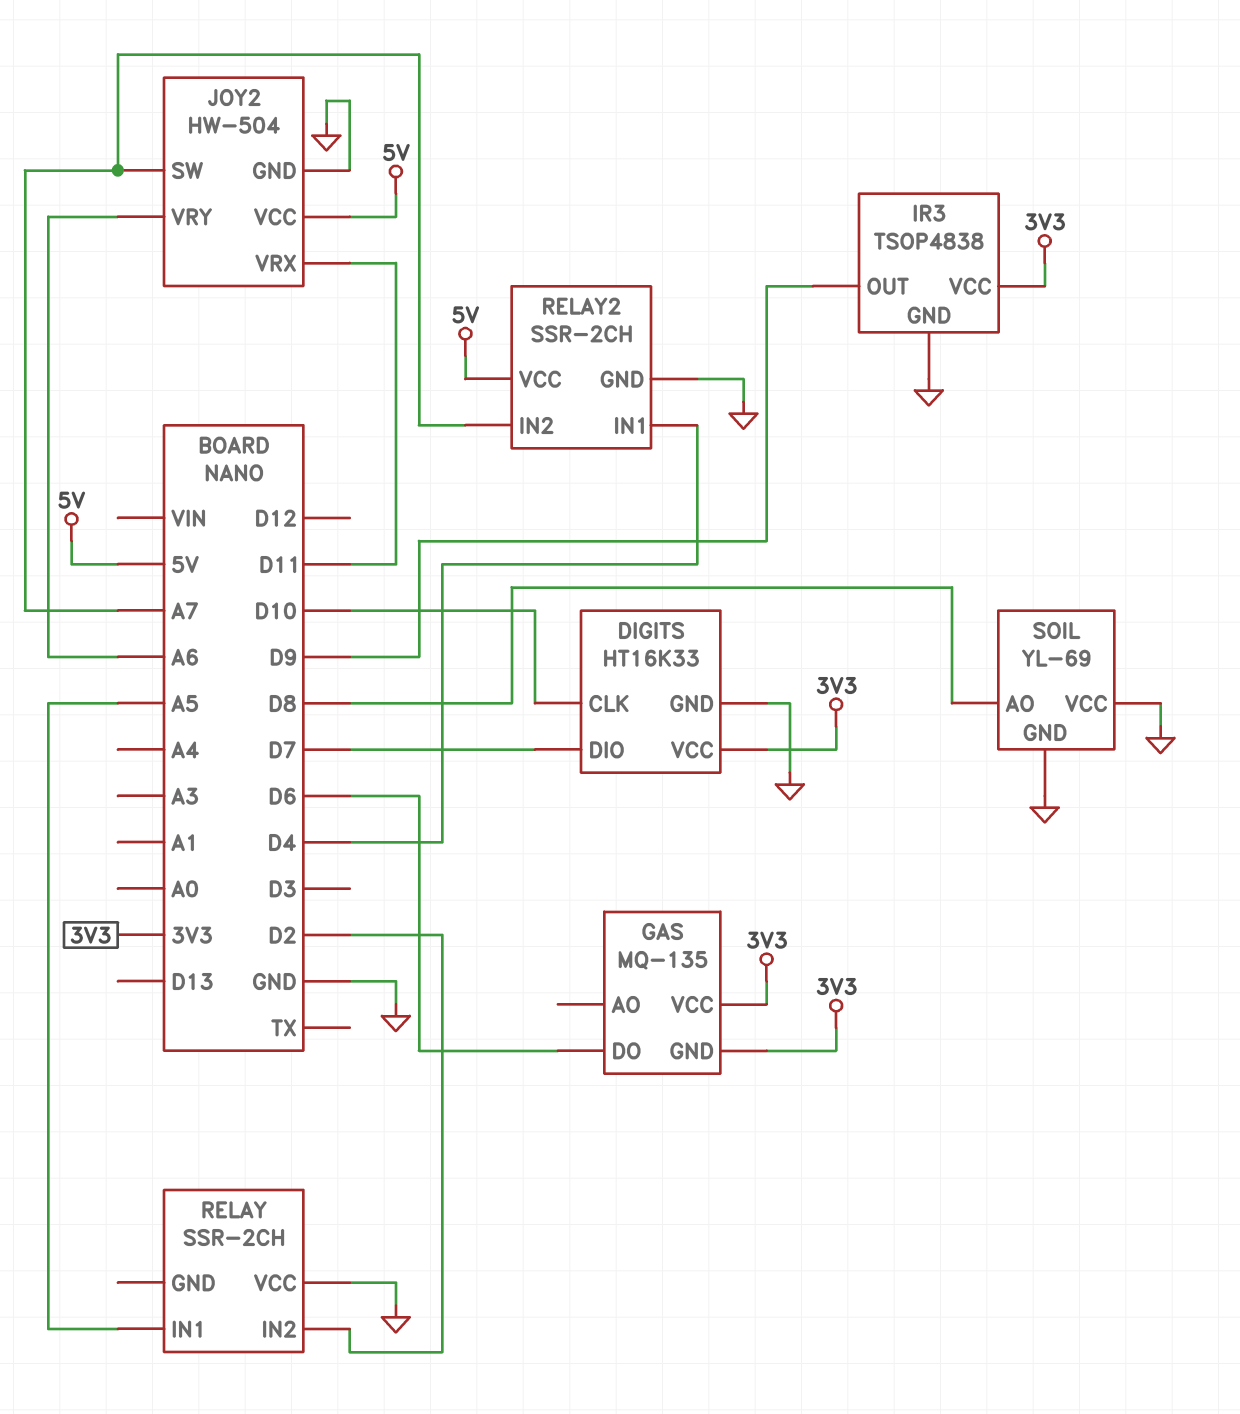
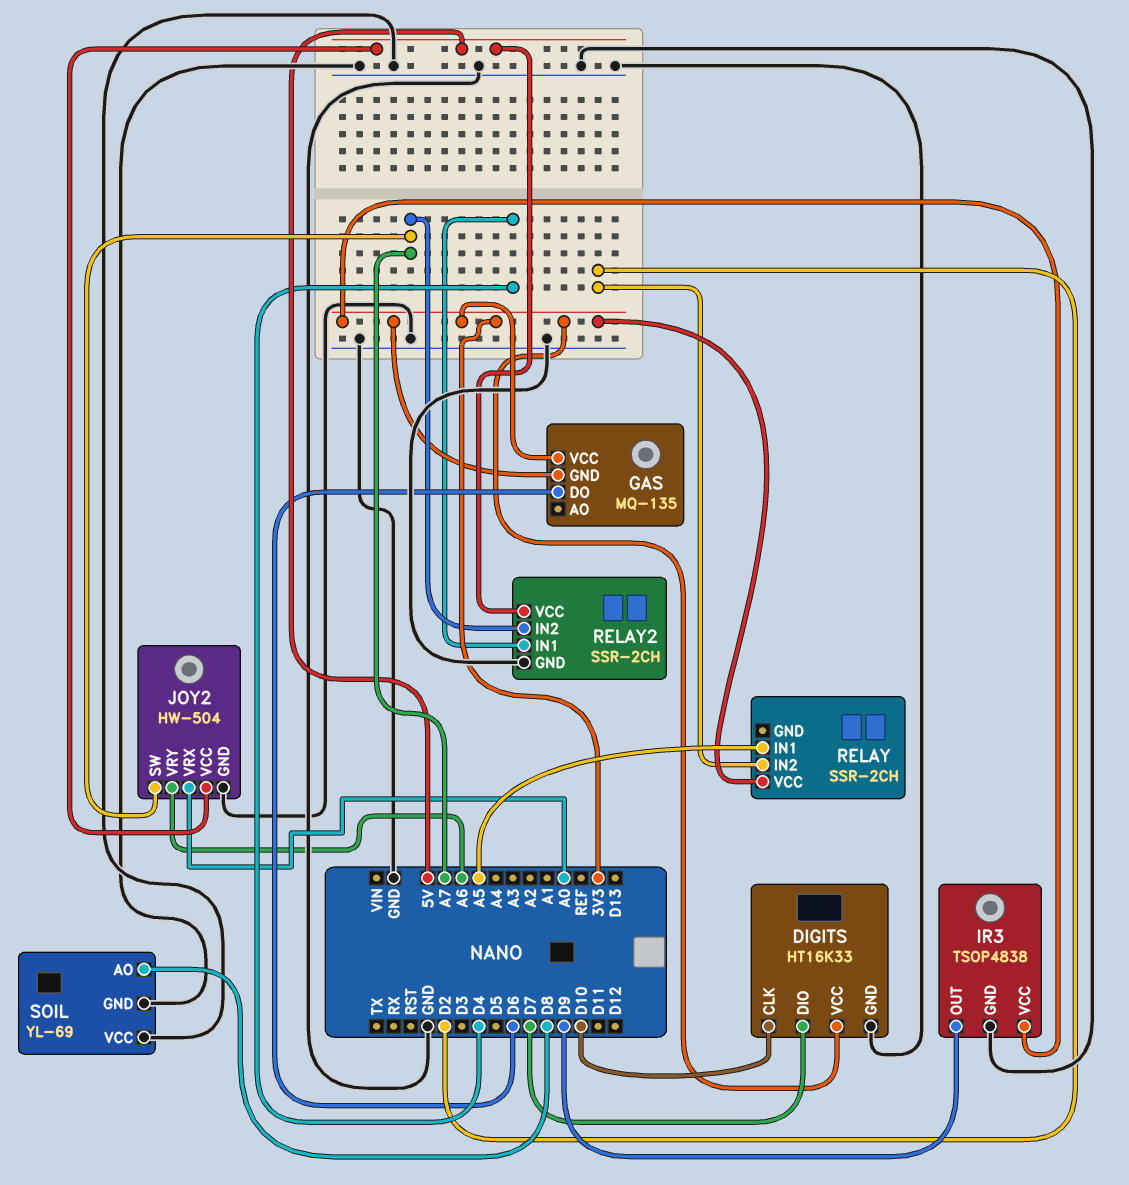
JOY2 pin VRX: D11 -> A0
RELAY pin VCC: GND -> 3V3

